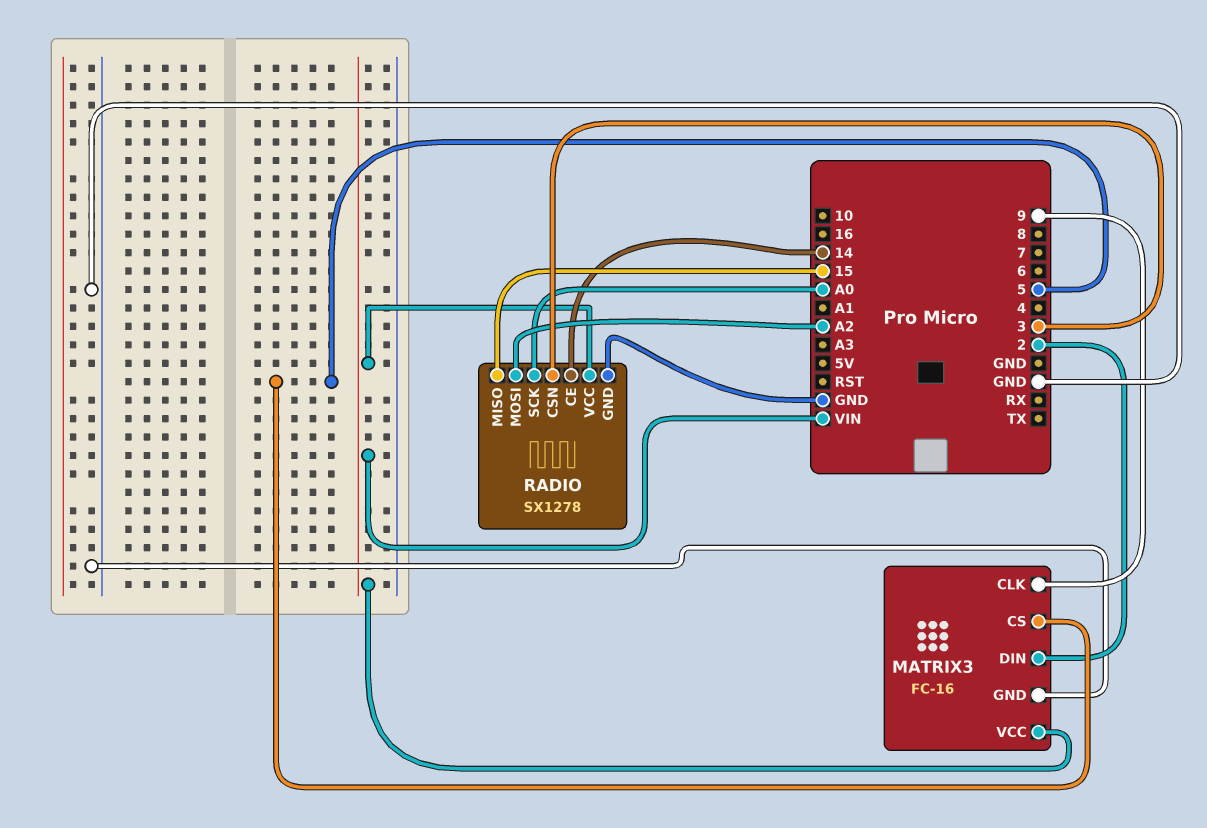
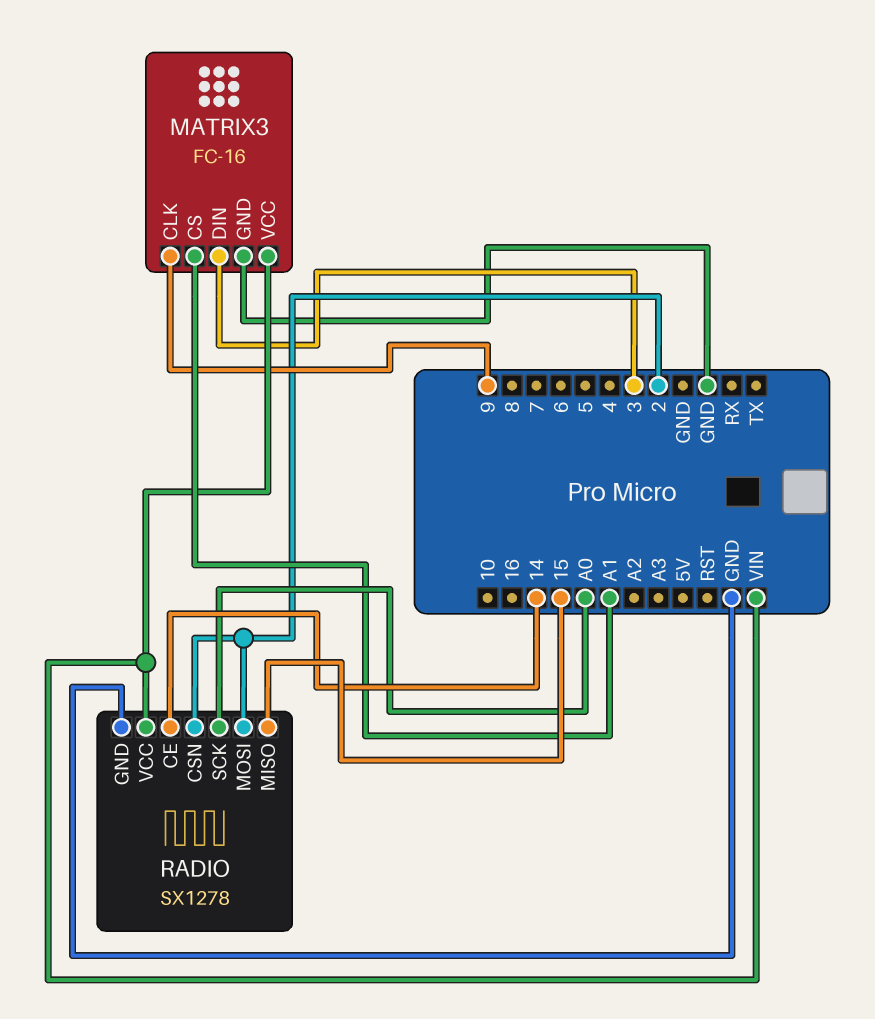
MATRIX3 pin CS: 5 -> A1
MATRIX3 pin DIN: 2 -> 3
RADIO pin CSN: 3 -> 2
RADIO pin MOSI: A2 -> 2

